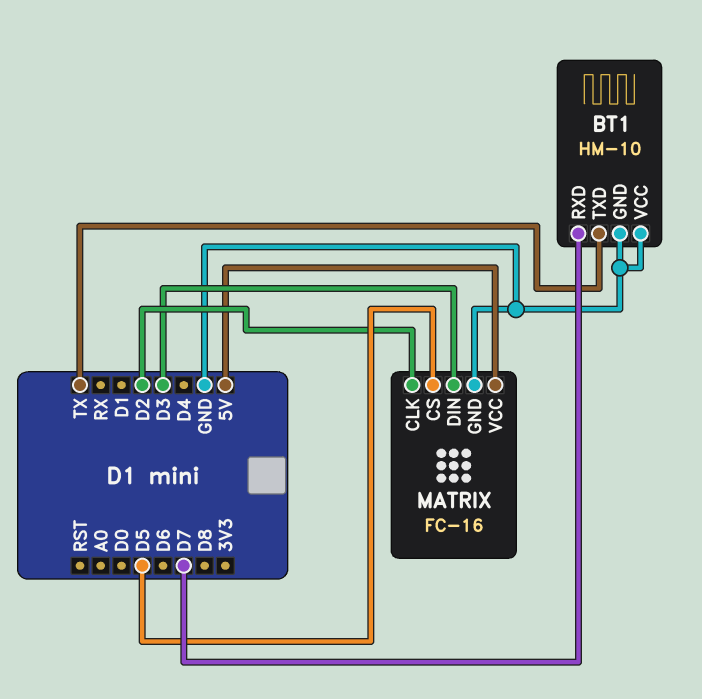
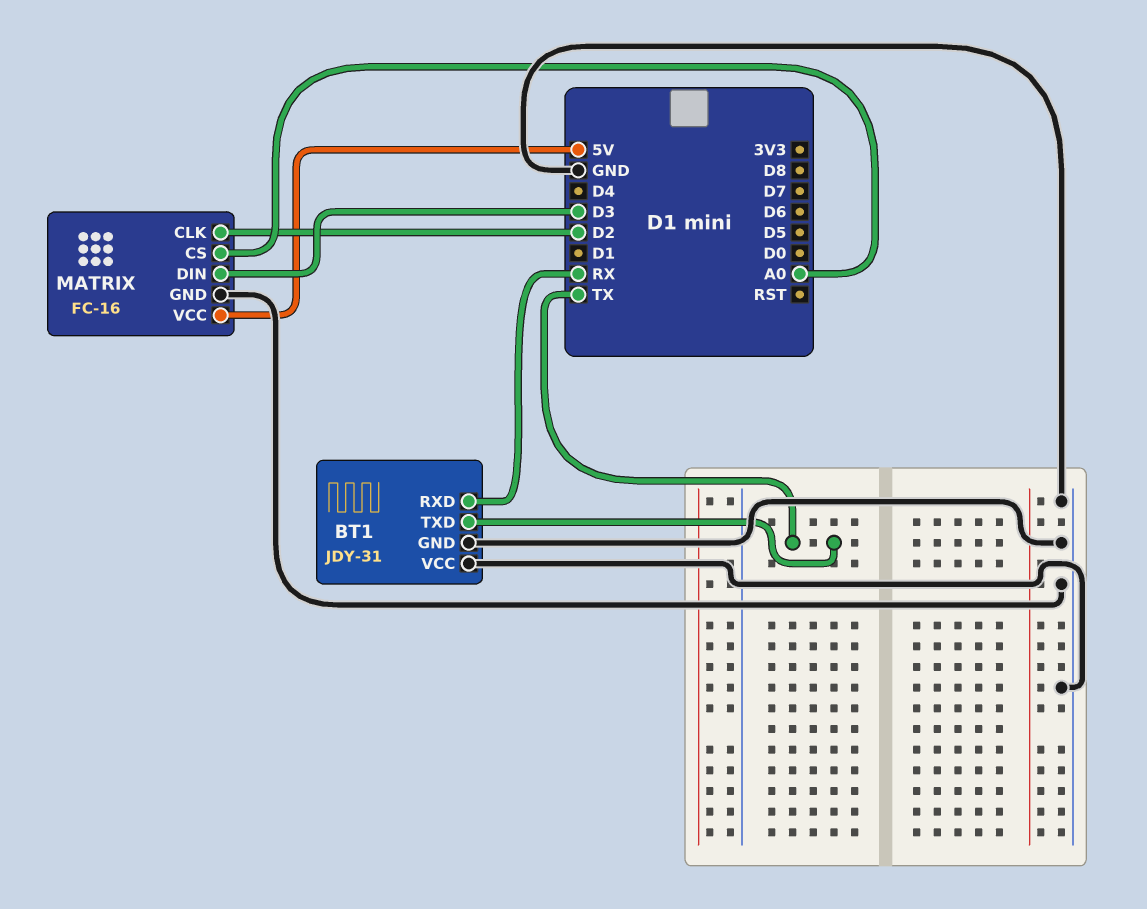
BT1: HM-10 -> JDY-31
BT1 pin RXD: D7 -> RX
MATRIX pin CS: D5 -> A0

